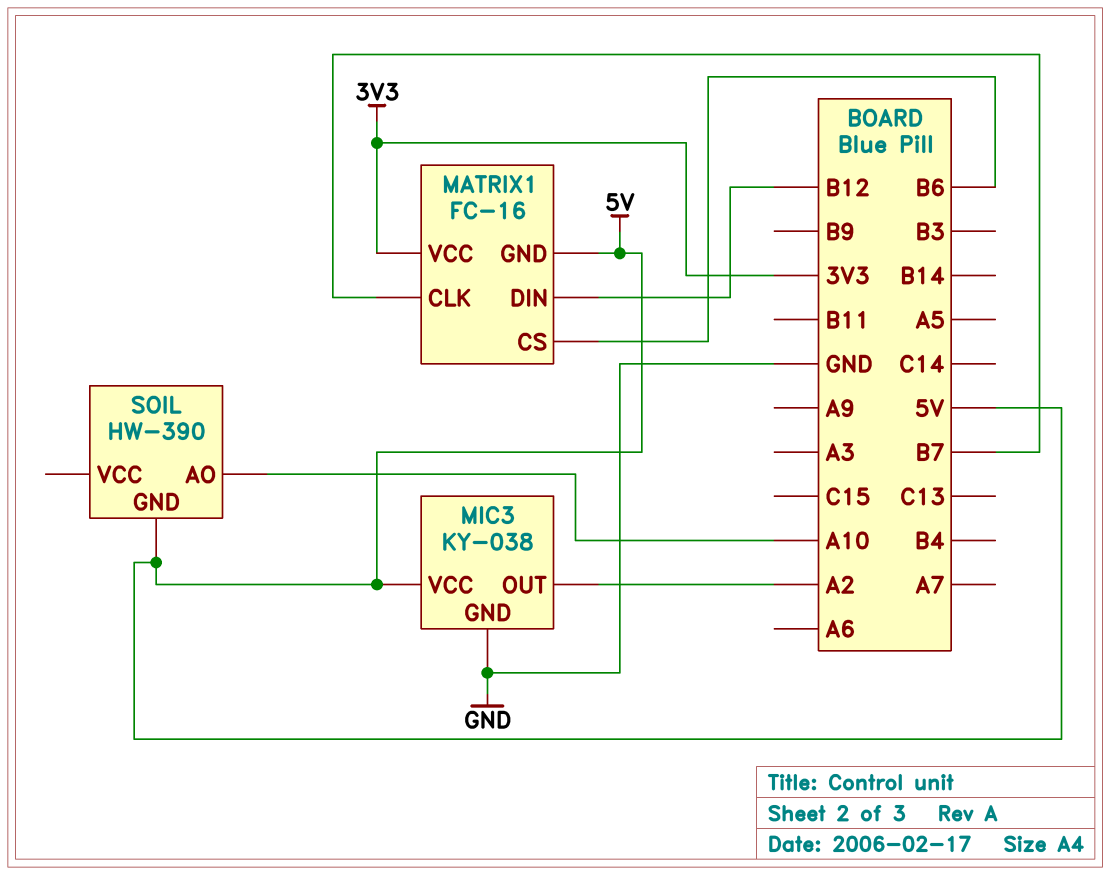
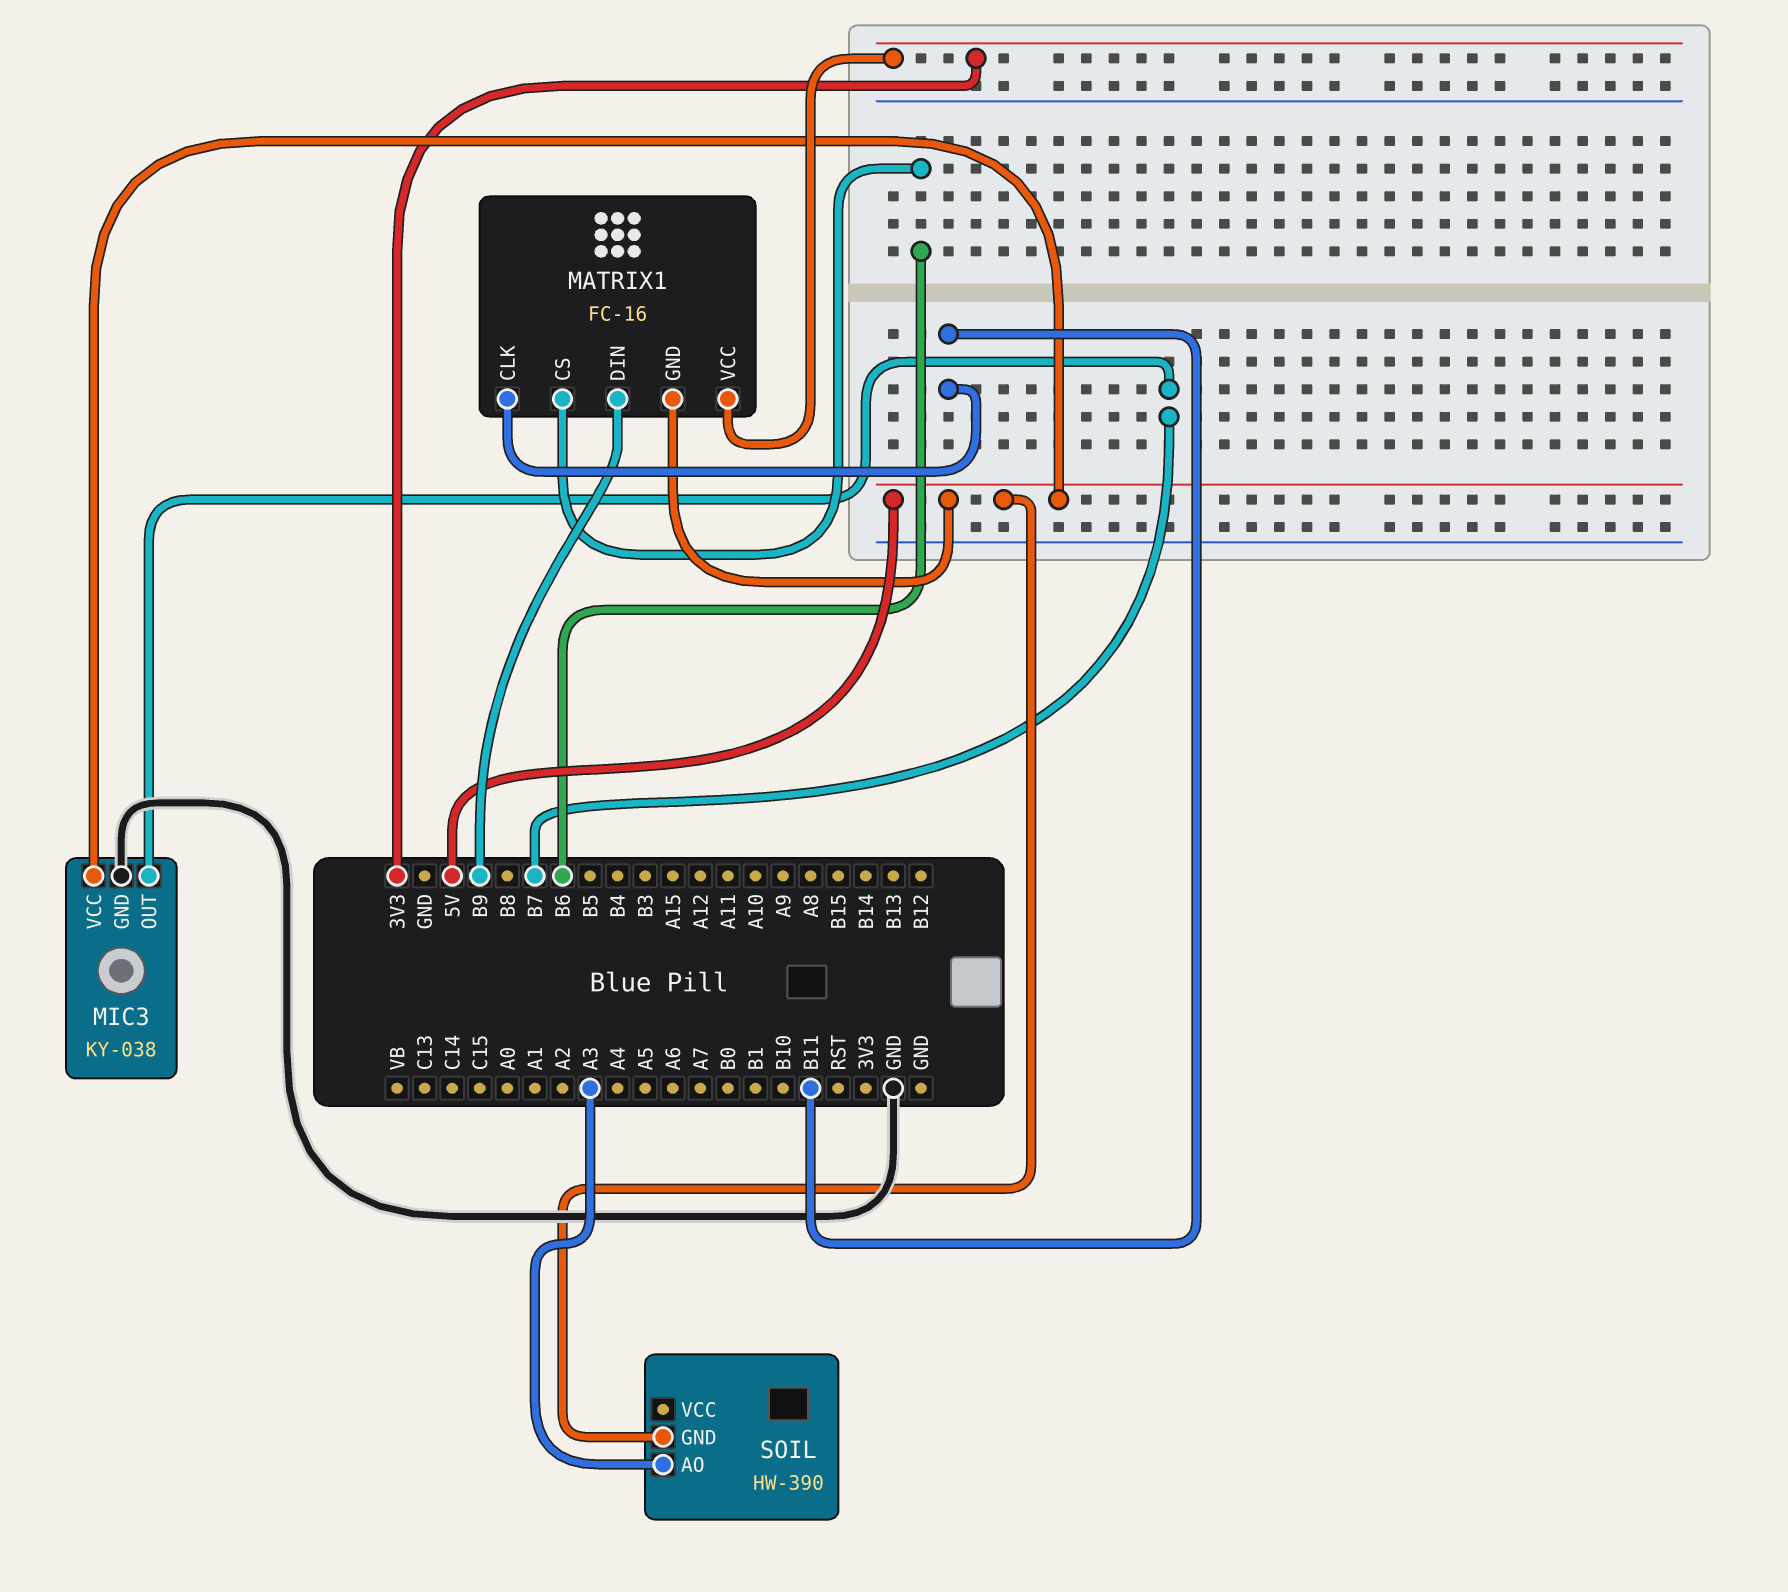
MATRIX1 pin CLK: B7 -> B11
MATRIX1 pin DIN: B12 -> B9
MIC3 pin OUT: A2 -> B7
SOIL pin AO: A10 -> A3

